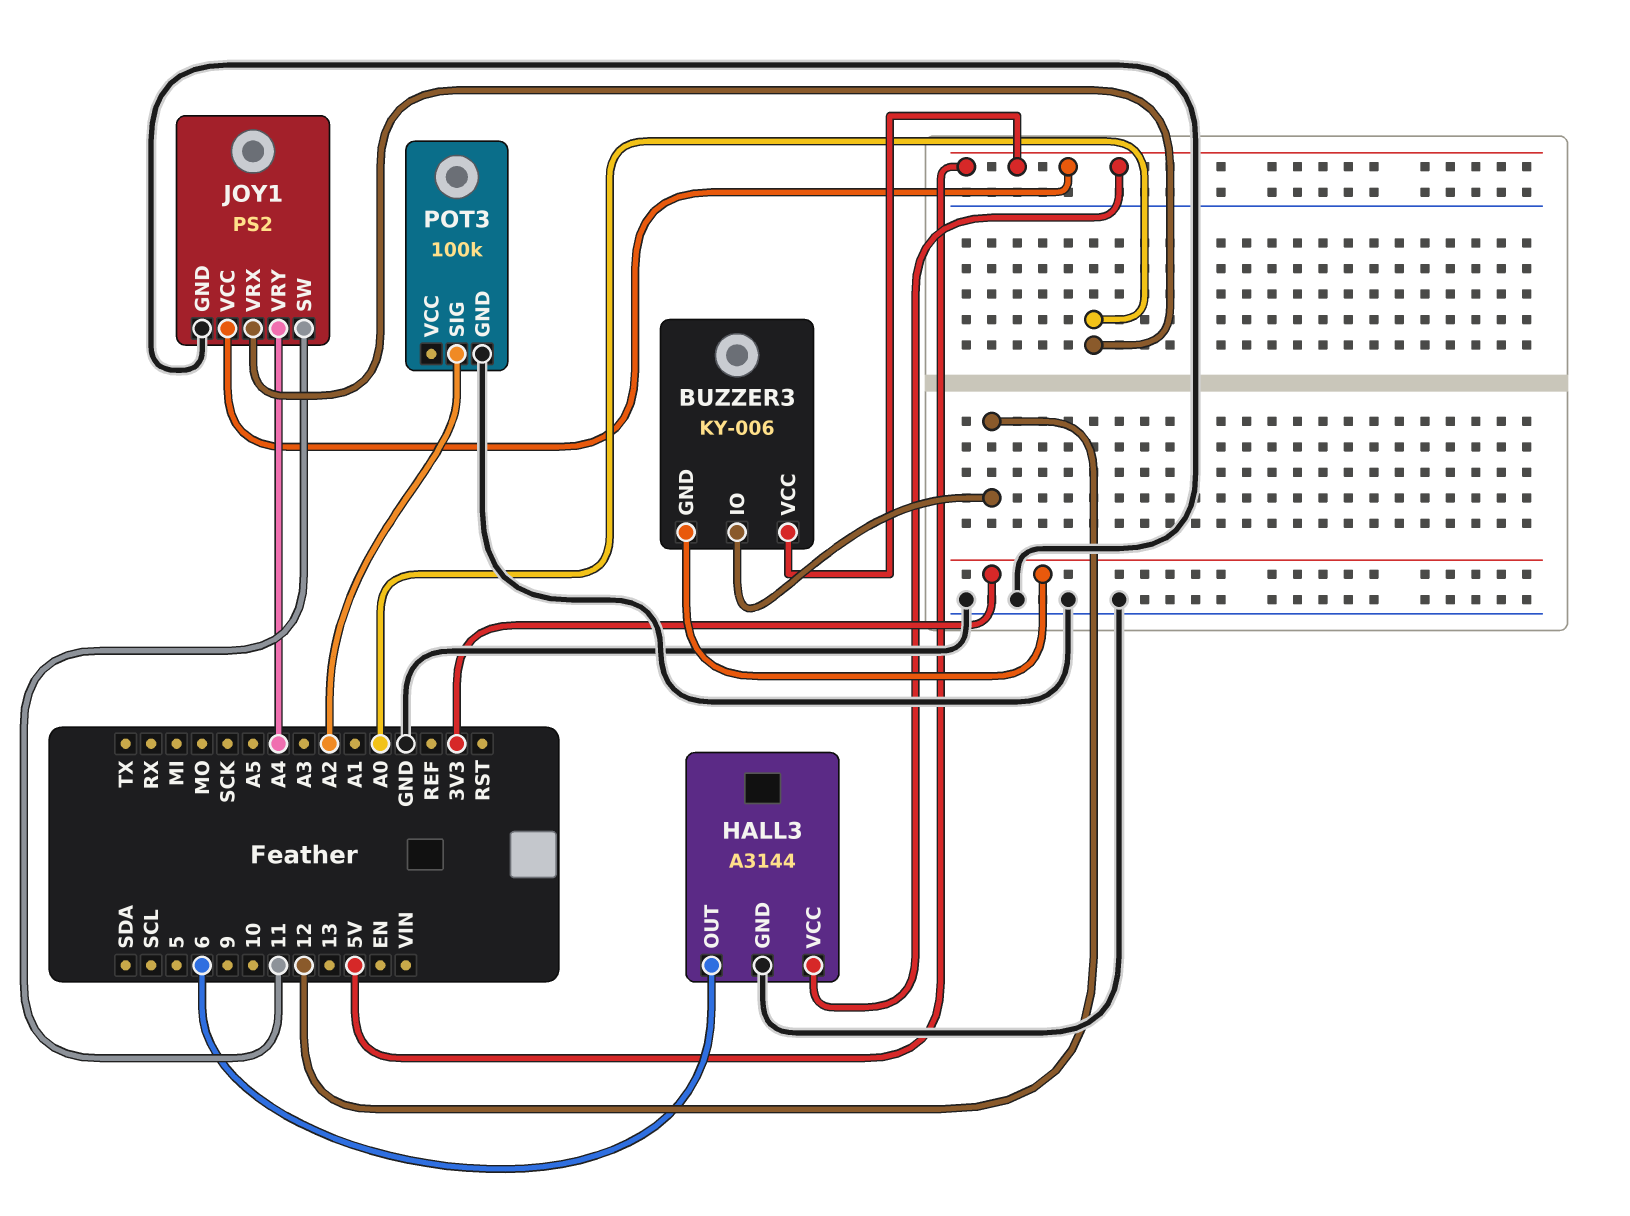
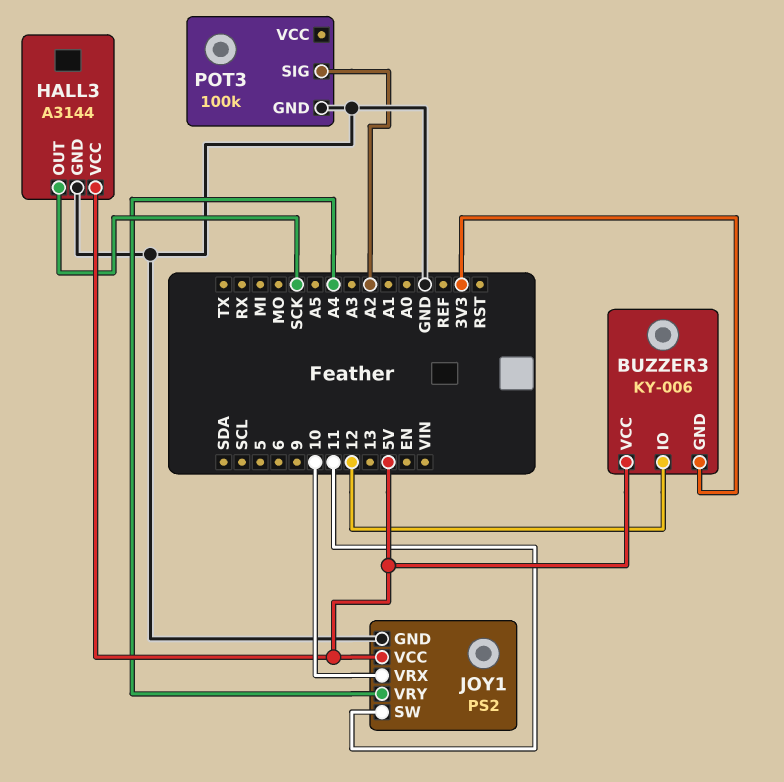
HALL3 pin OUT: 6 -> SCK
JOY1 pin VRX: A0 -> 10

